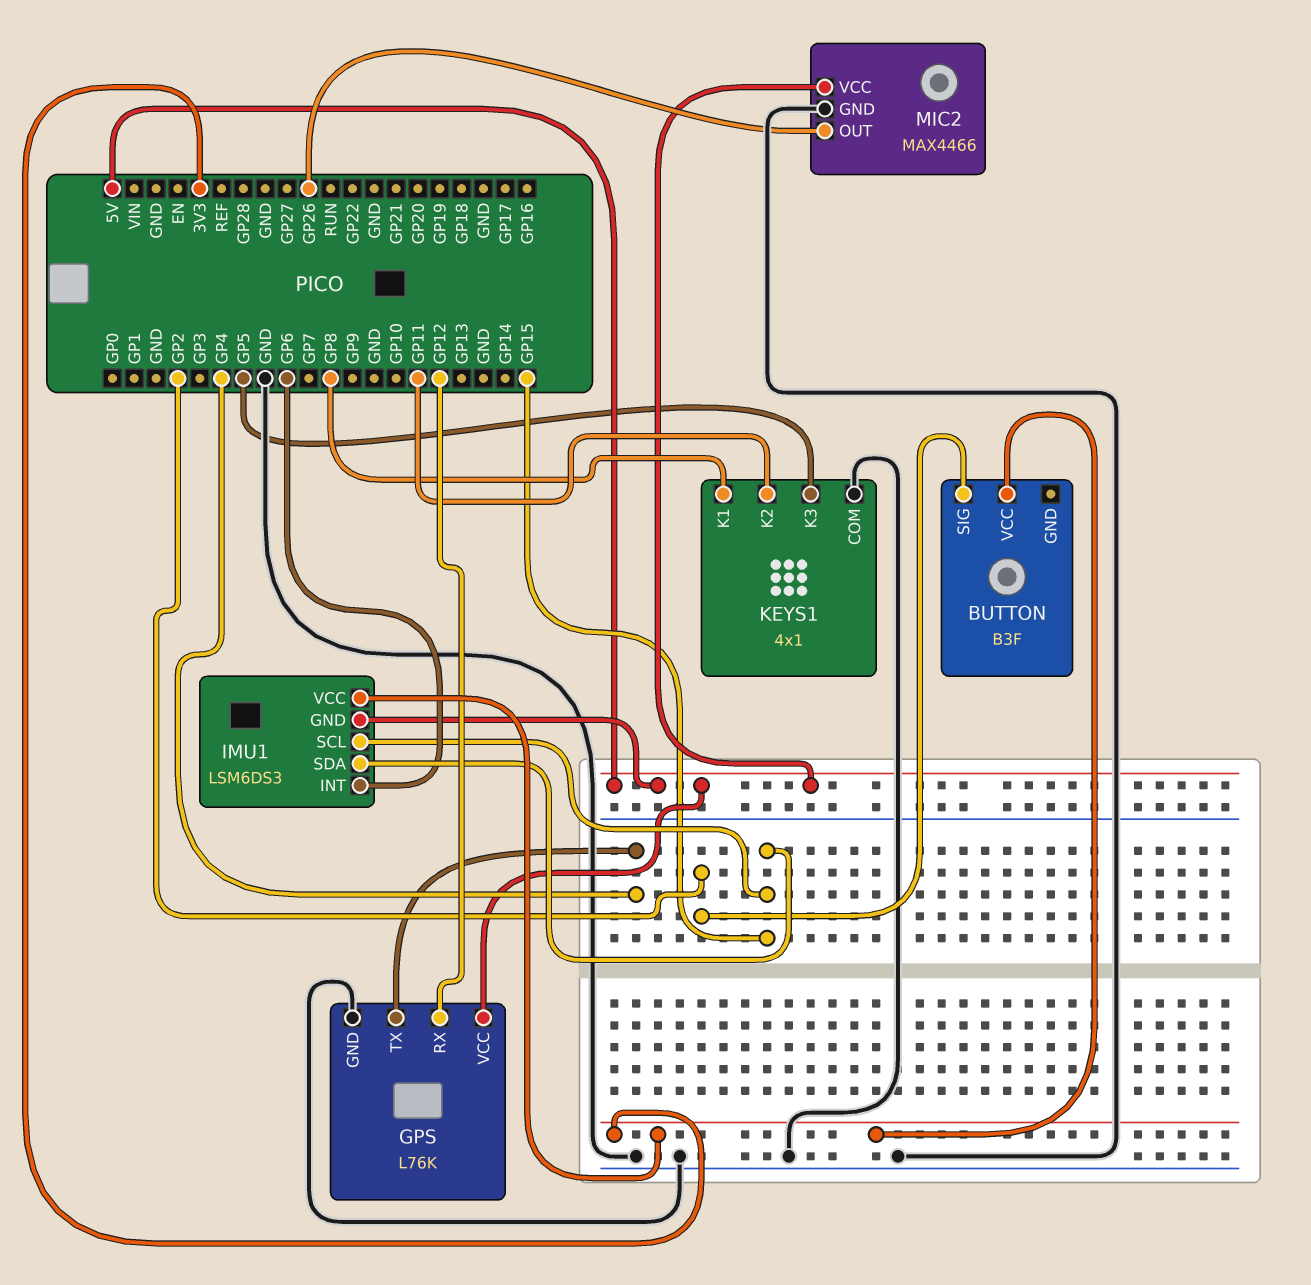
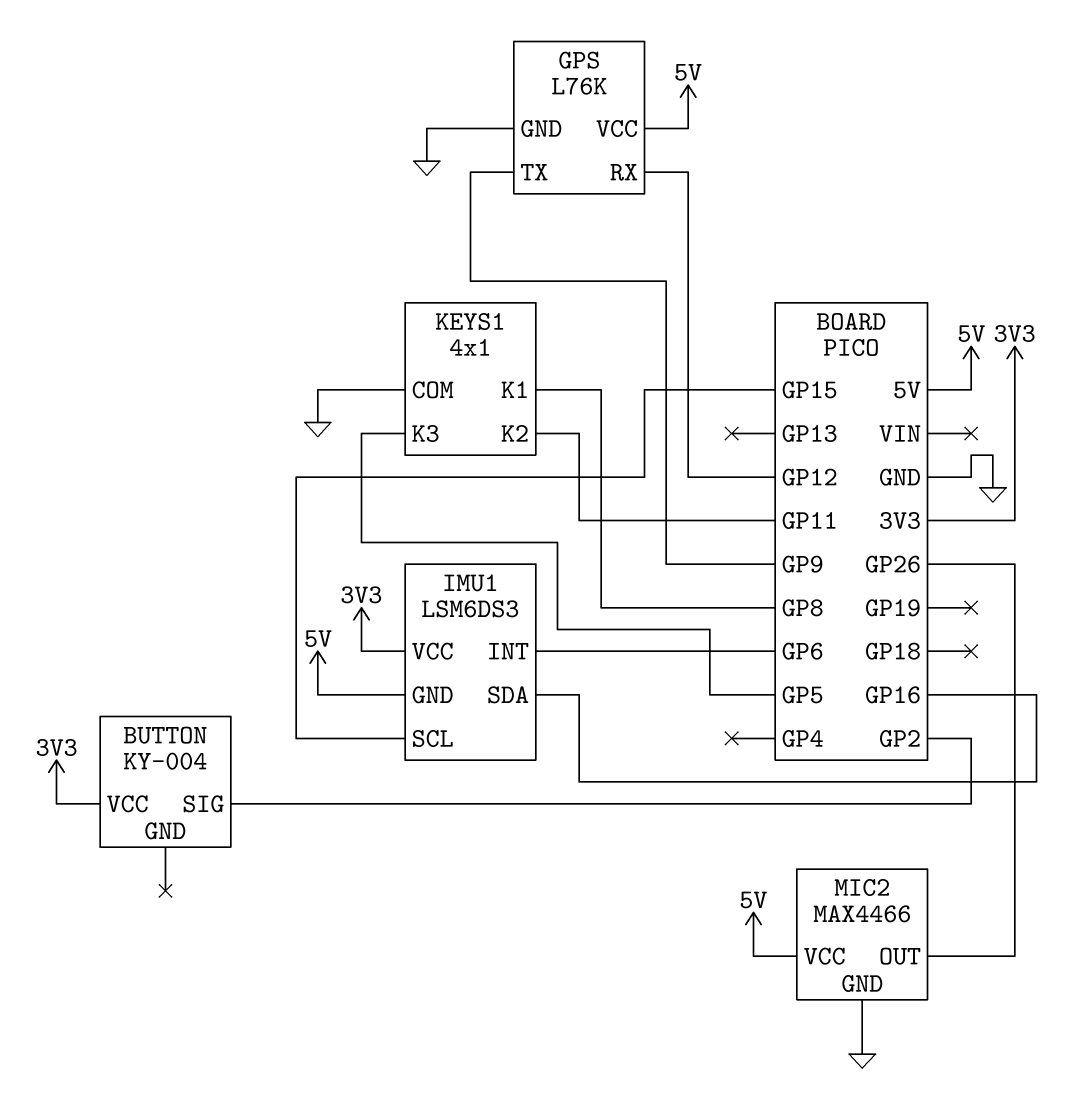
BUTTON: B3F -> KY-004
GPS pin TX: GP4 -> GP9
IMU1 pin SDA: GP15 -> GP16

